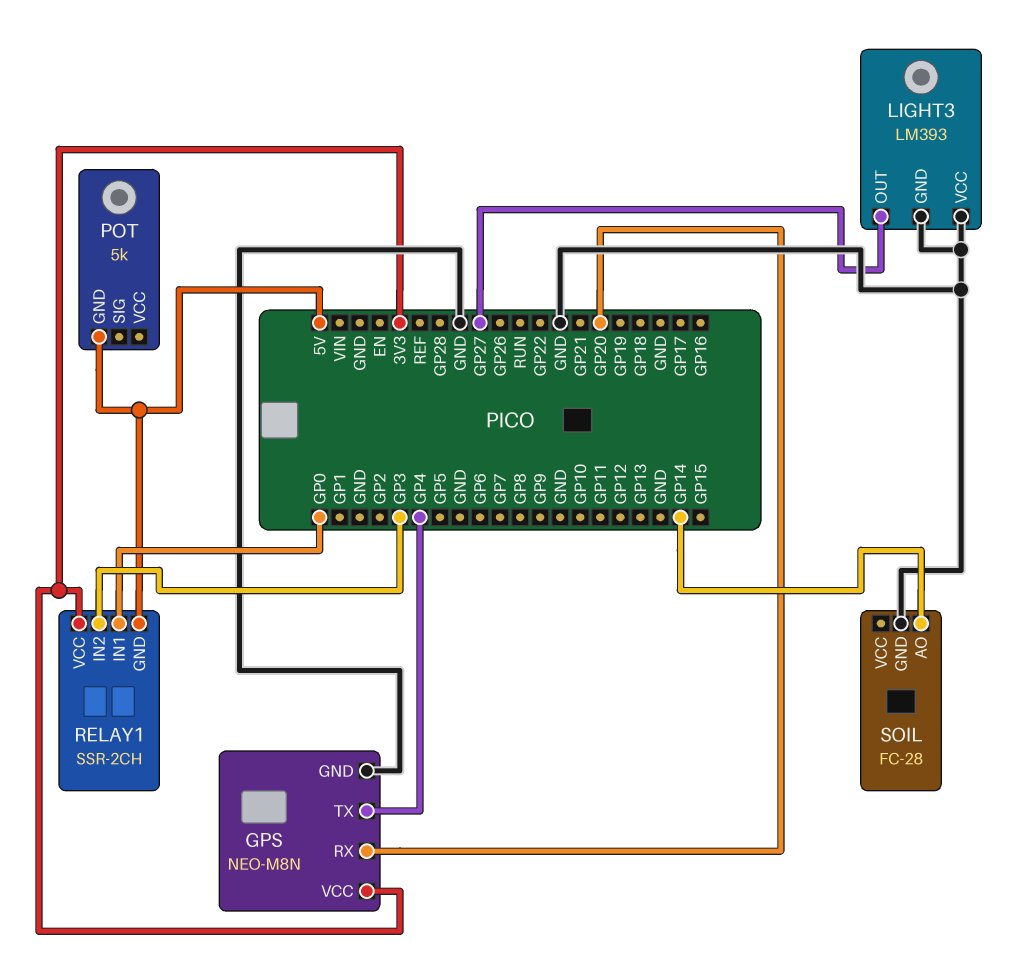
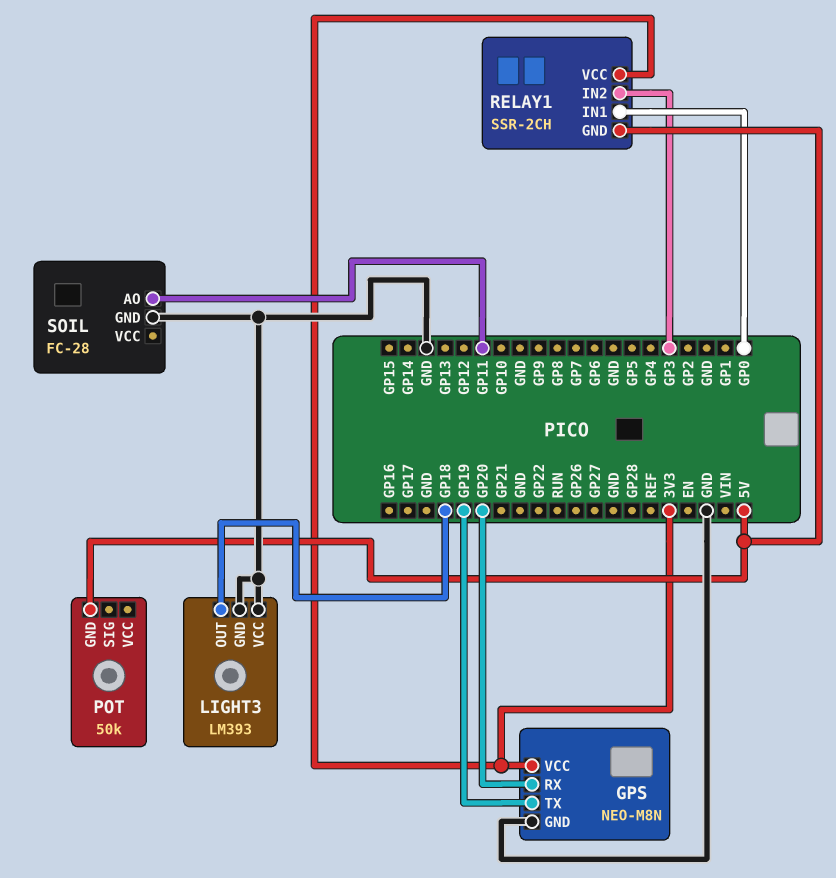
GPS pin TX: GP4 -> GP19
LIGHT3 pin OUT: GP27 -> GP18
POT: 5k -> 50k
SOIL pin AO: GP14 -> GP11

